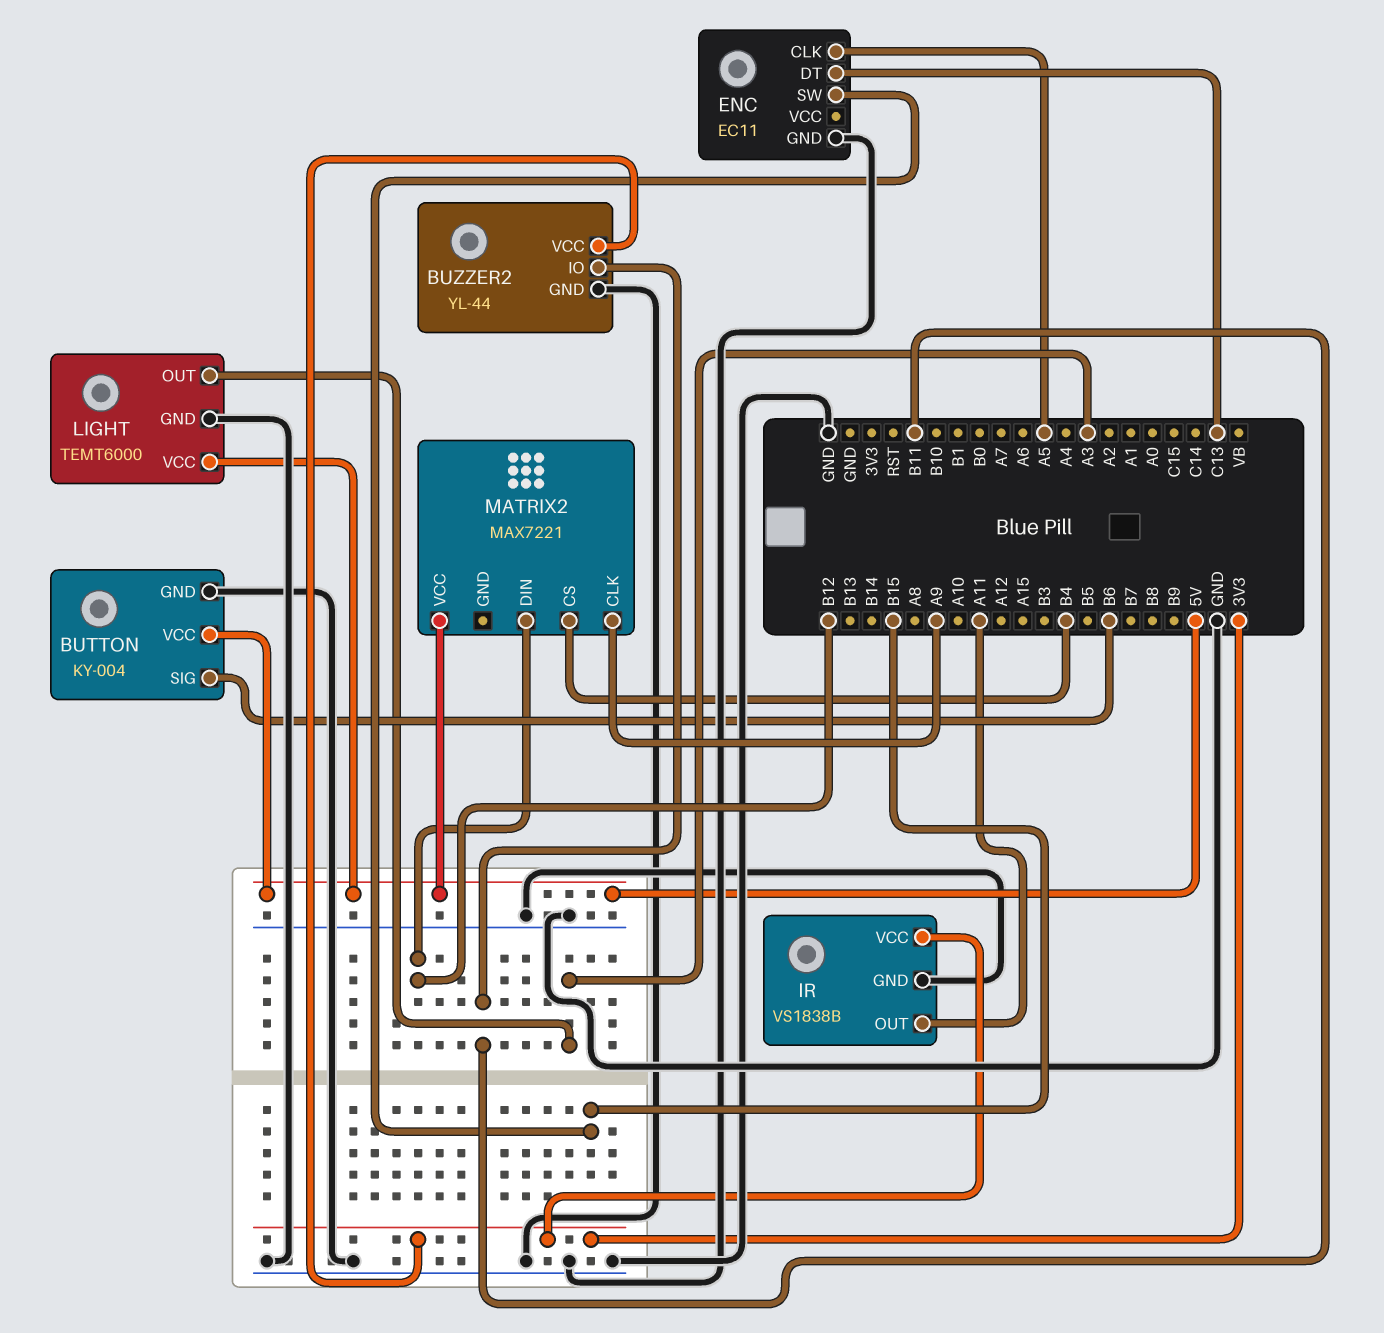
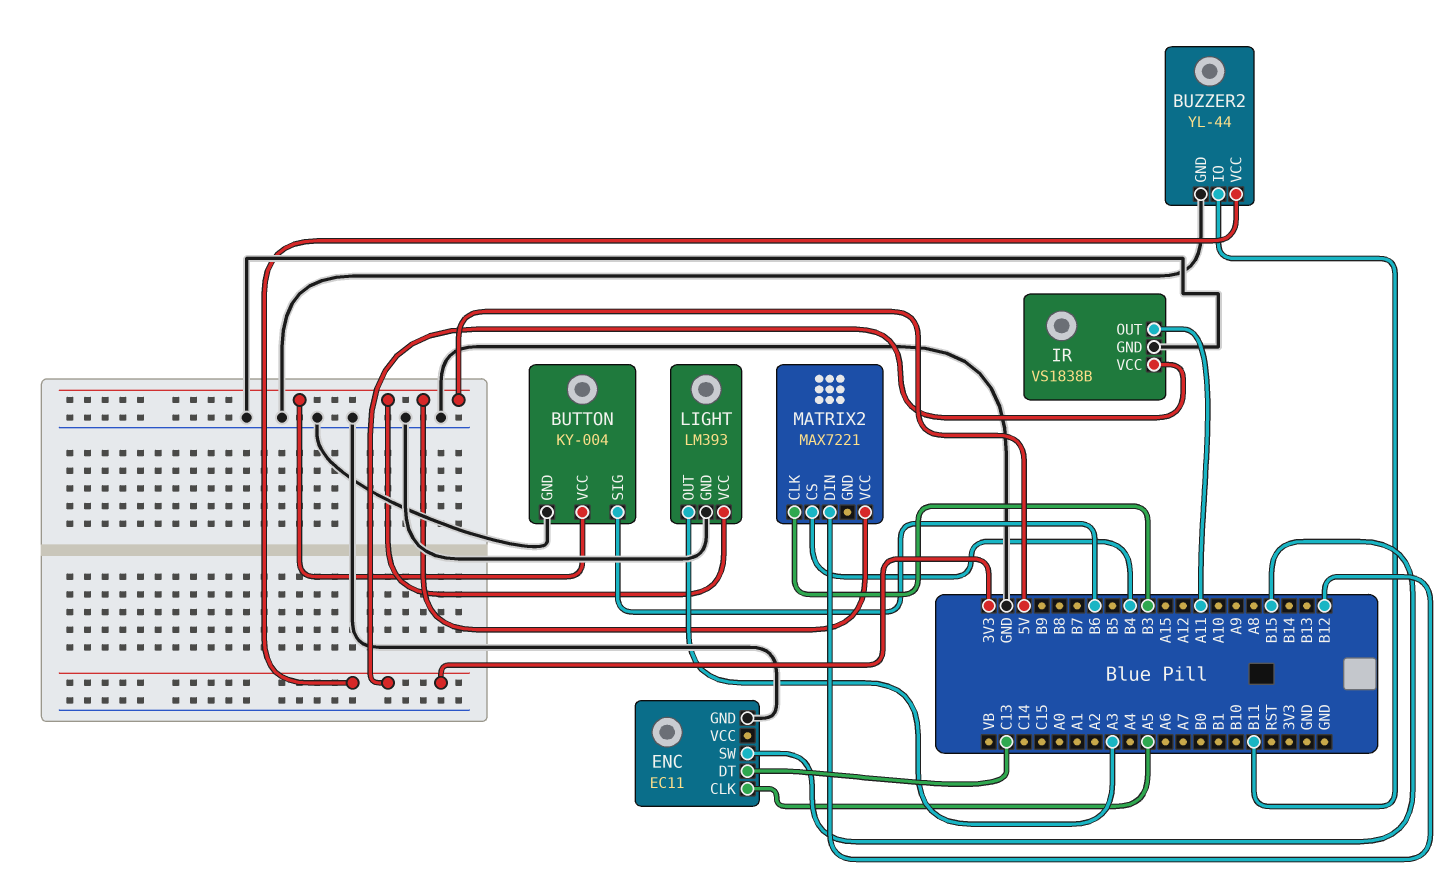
LIGHT: TEMT6000 -> LM393
MATRIX2 pin CLK: A9 -> B3

